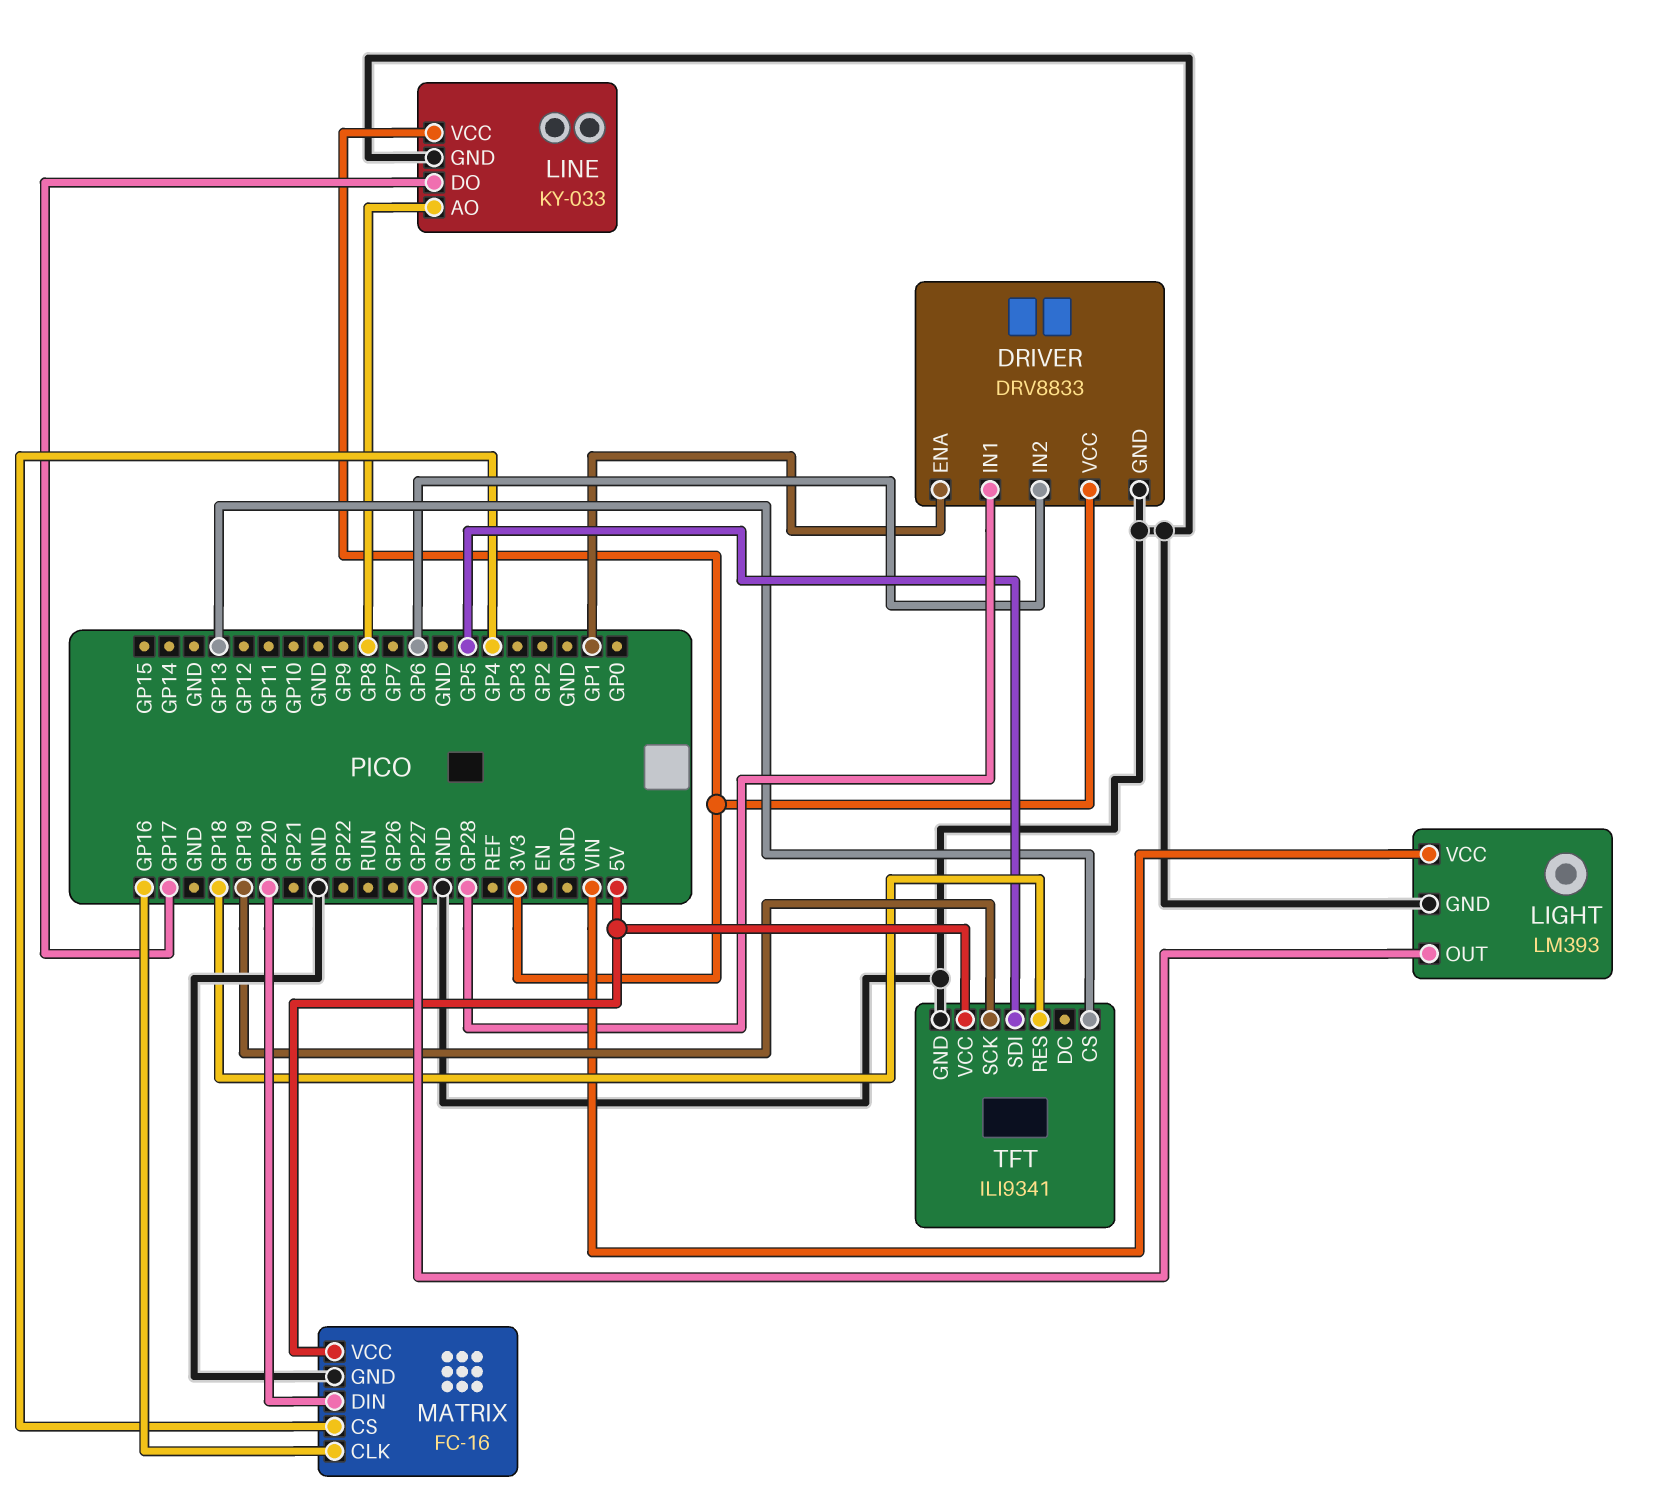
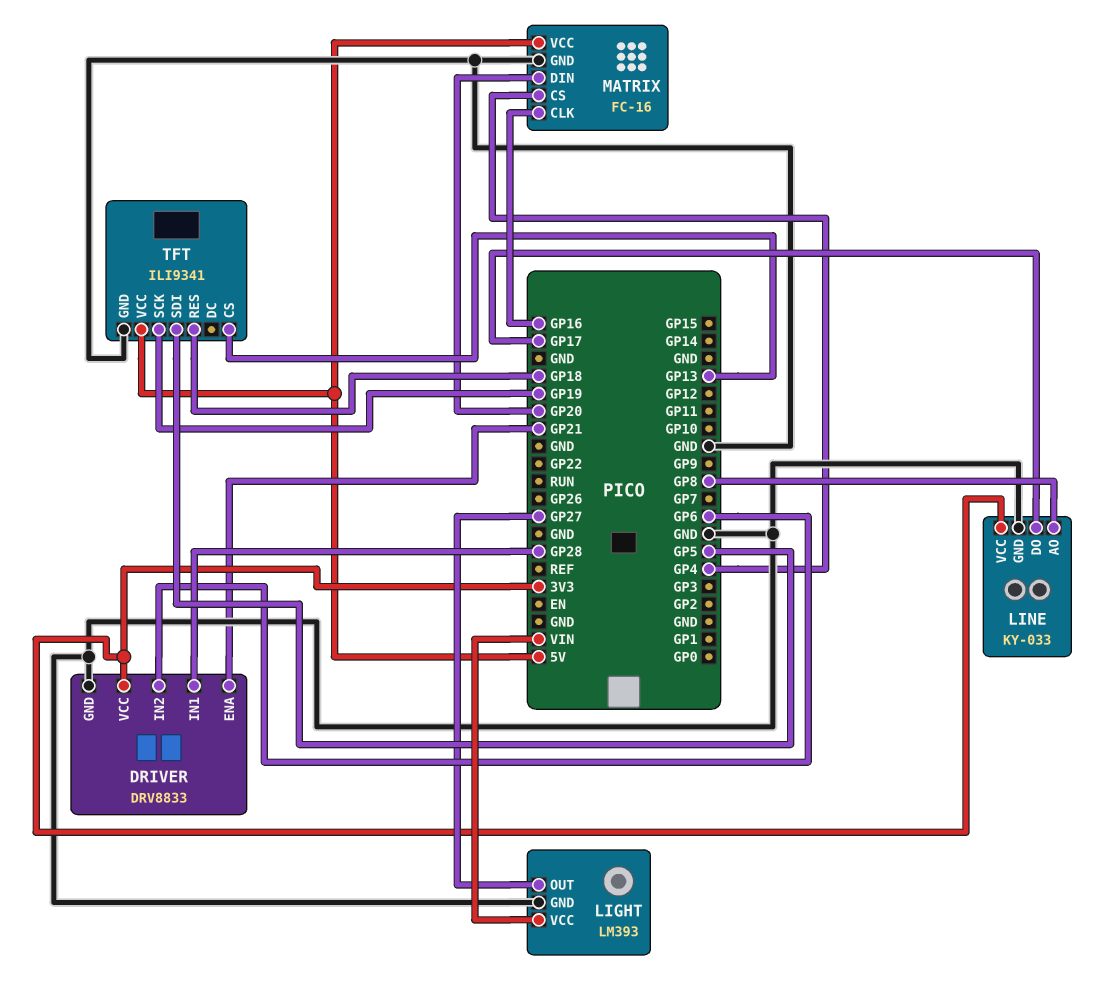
DRIVER pin ENA: GP1 -> GP21

